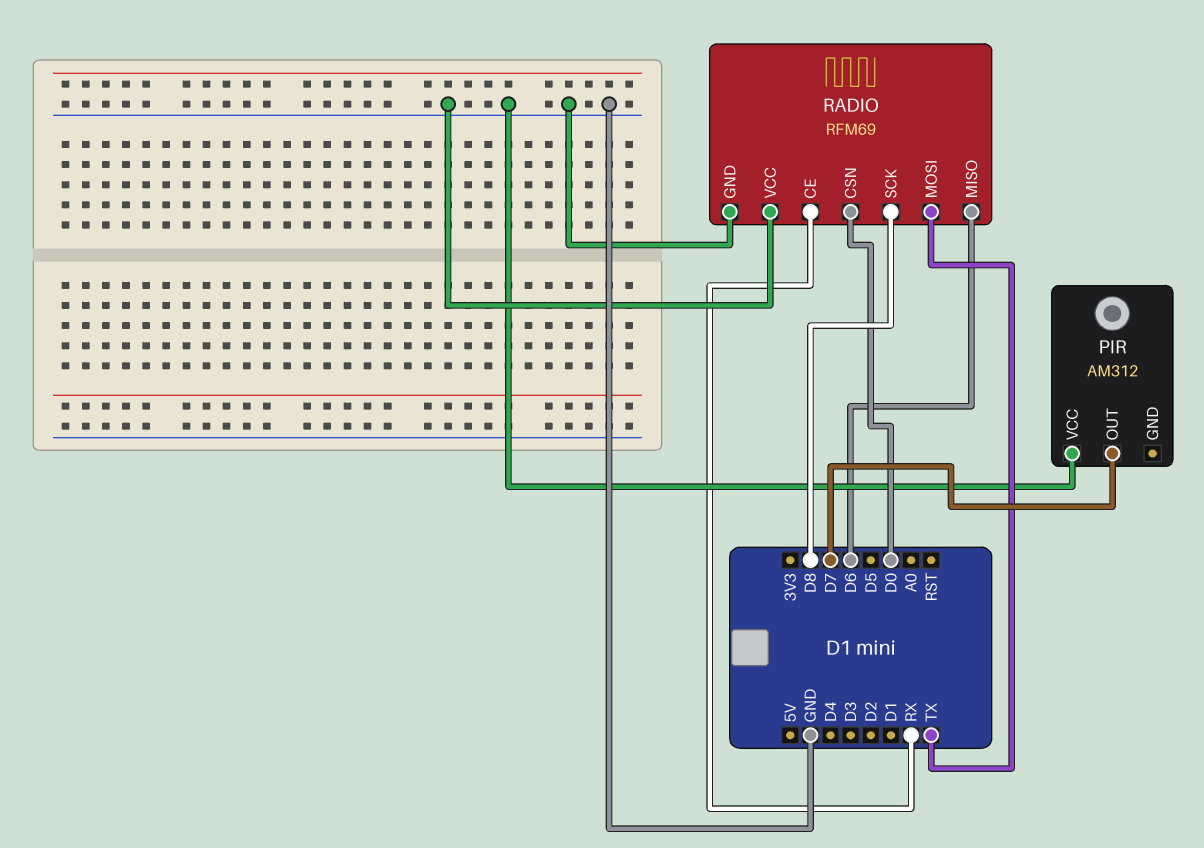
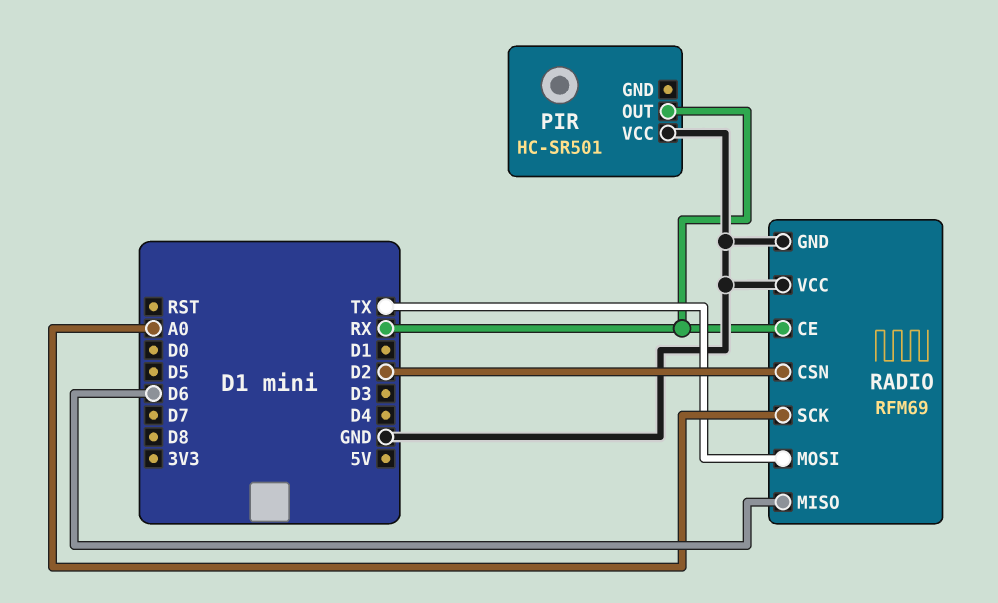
PIR: AM312 -> HC-SR501
PIR pin OUT: D7 -> RX
RADIO pin CSN: D0 -> D2
RADIO pin SCK: D8 -> A0

